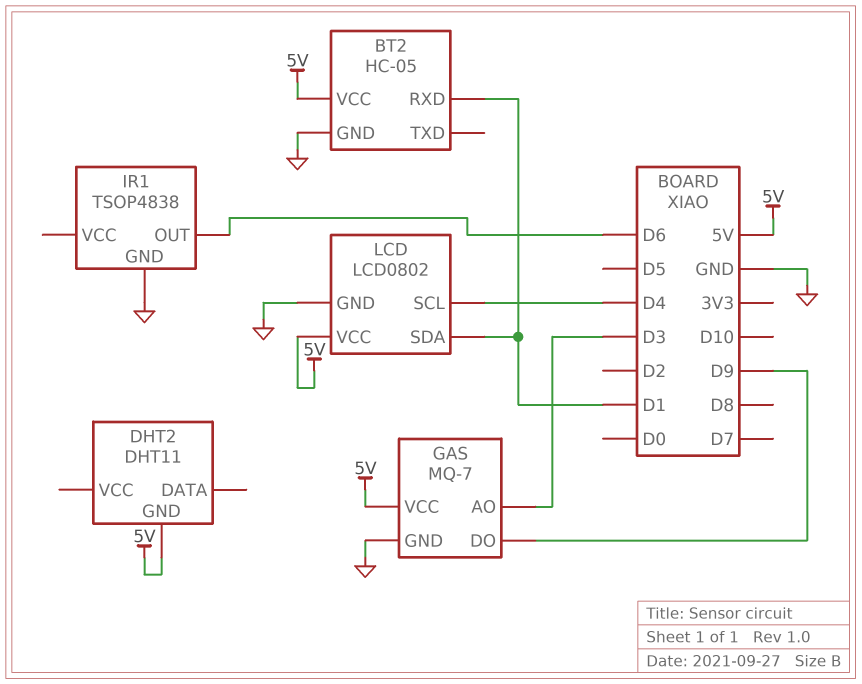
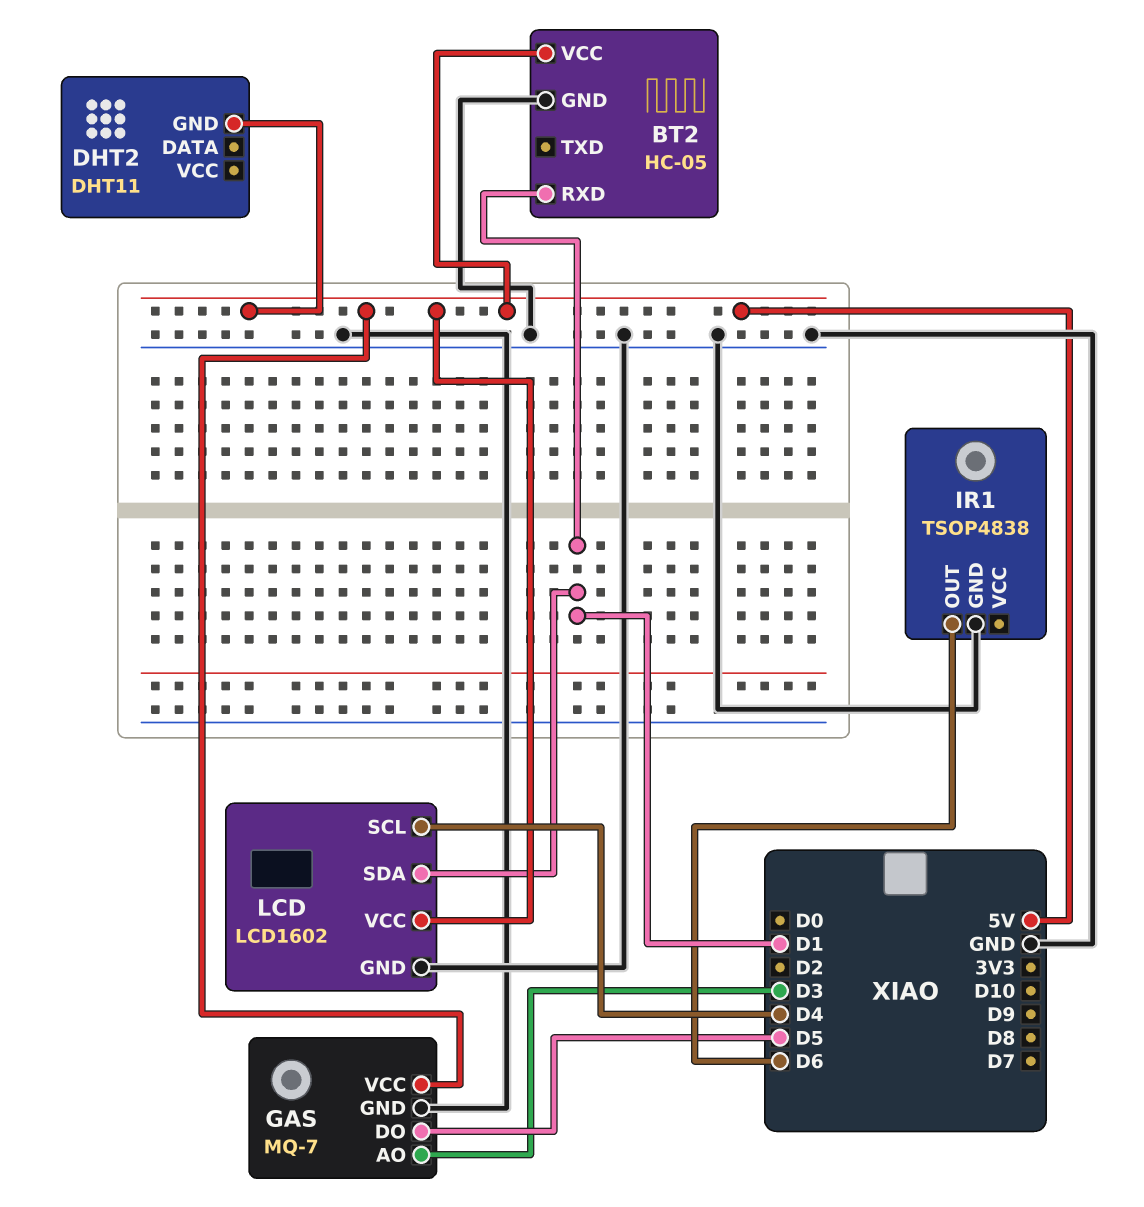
GAS pin DO: D9 -> D5
LCD: LCD0802 -> LCD1602

